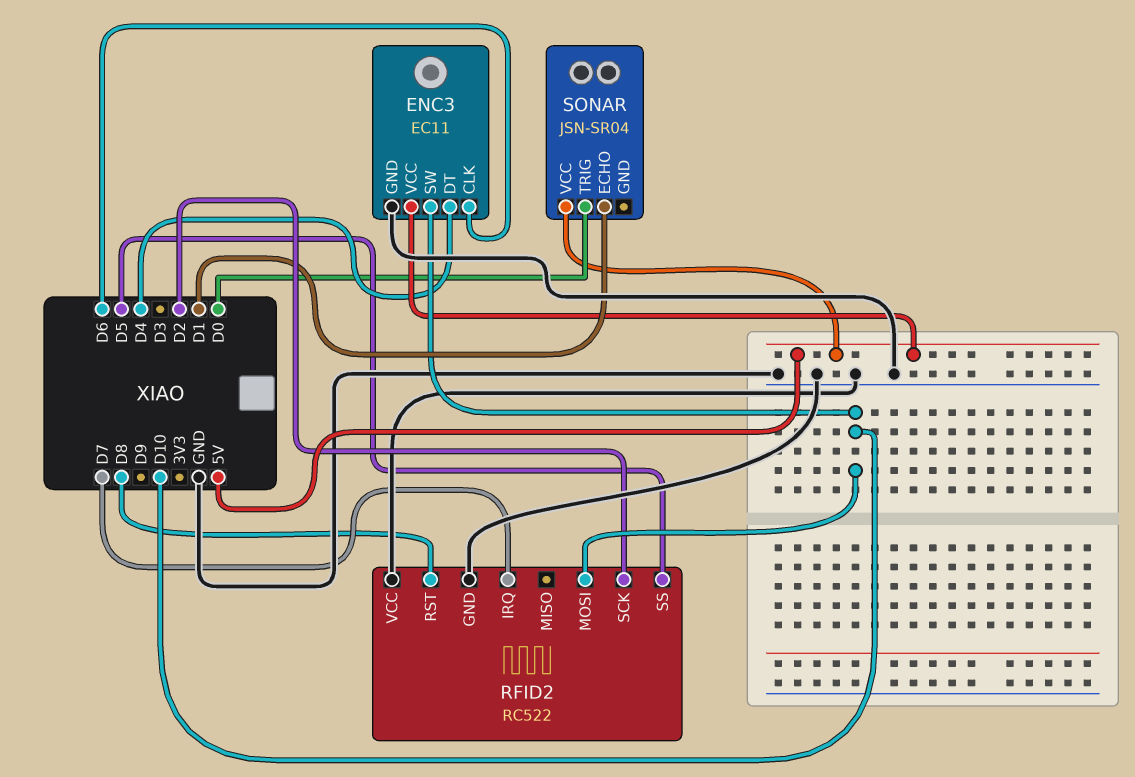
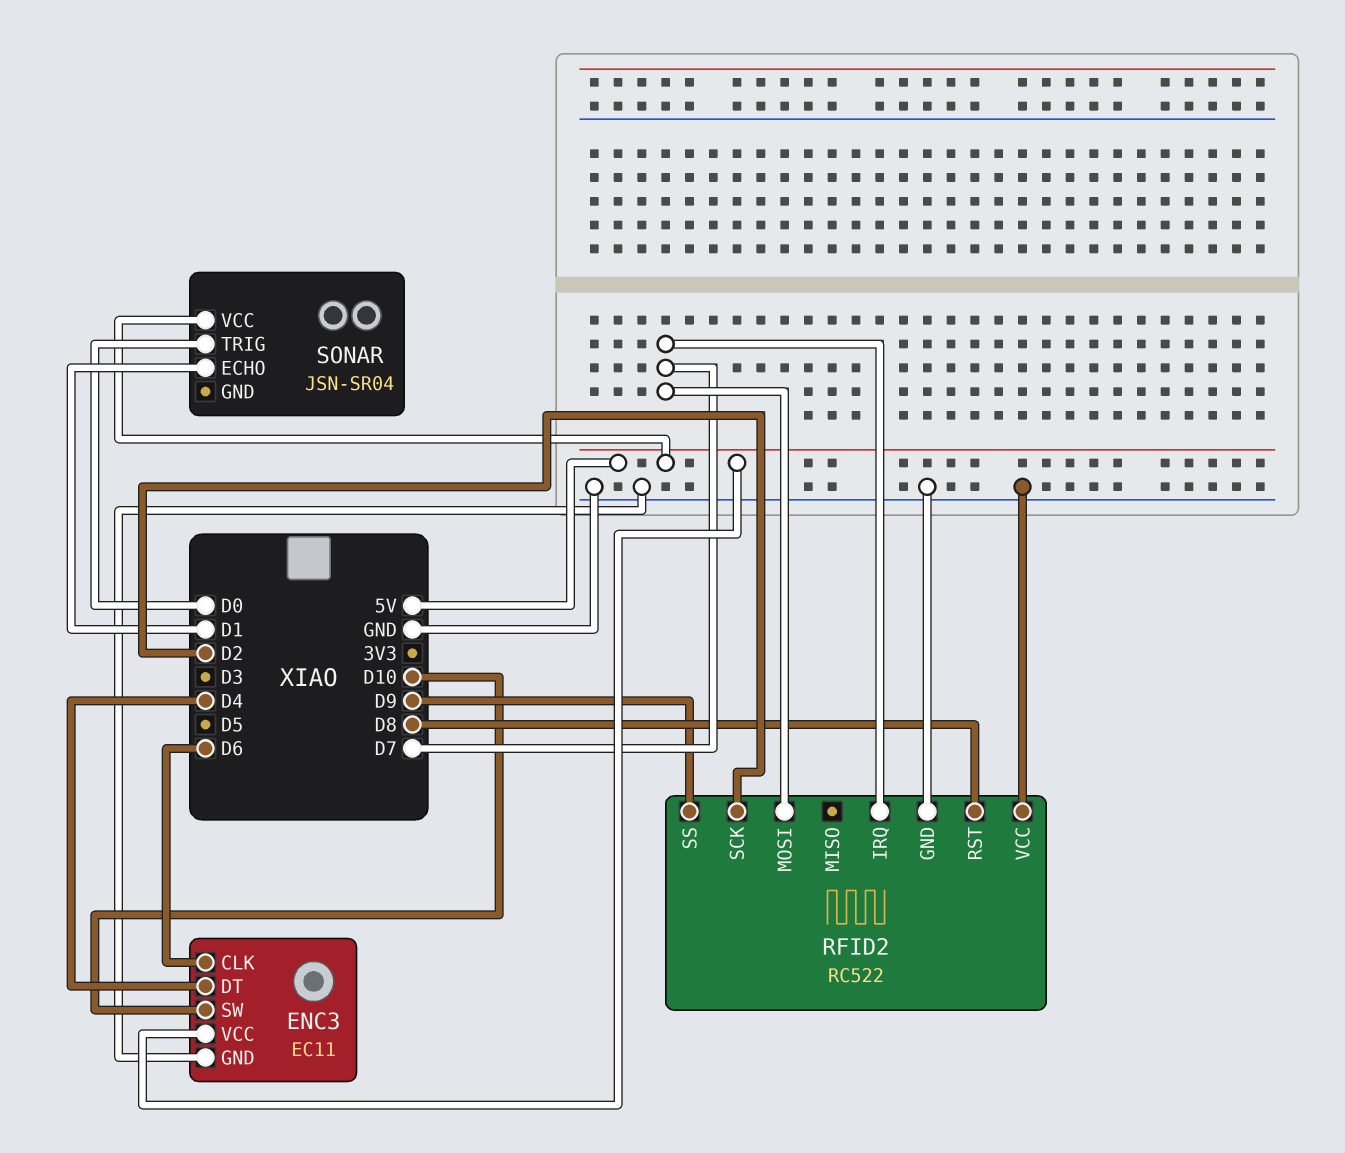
RFID2 pin MOSI: D10 -> D7
RFID2 pin SS: D5 -> D9

